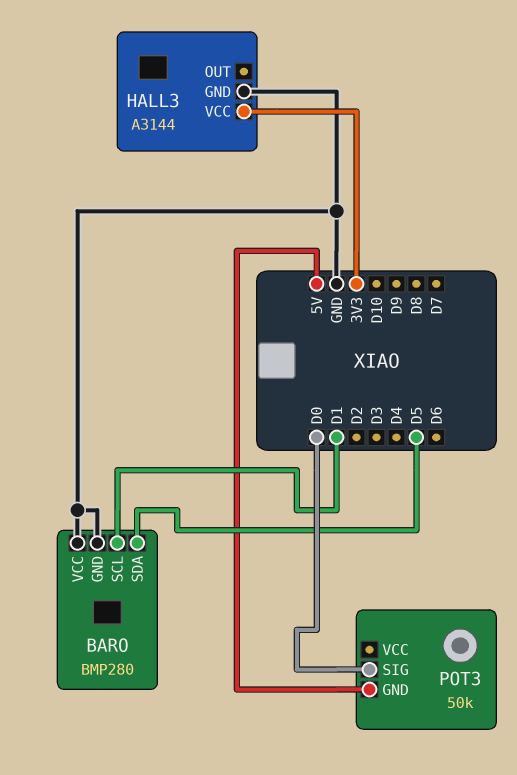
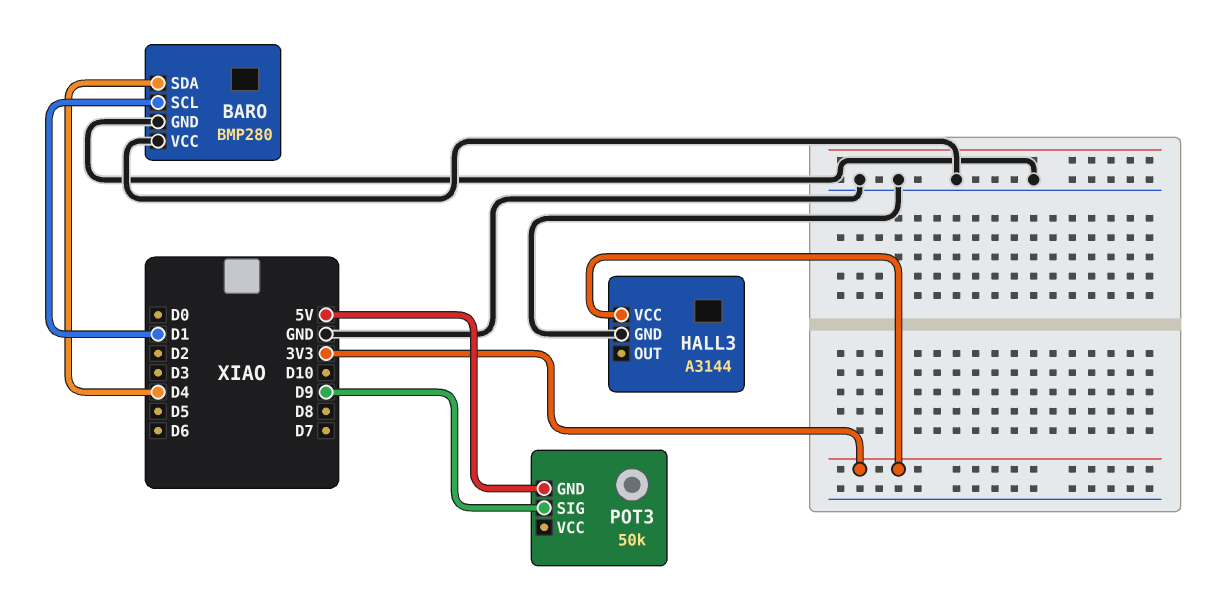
BARO pin SDA: D5 -> D4
POT3 pin SIG: D0 -> D9

